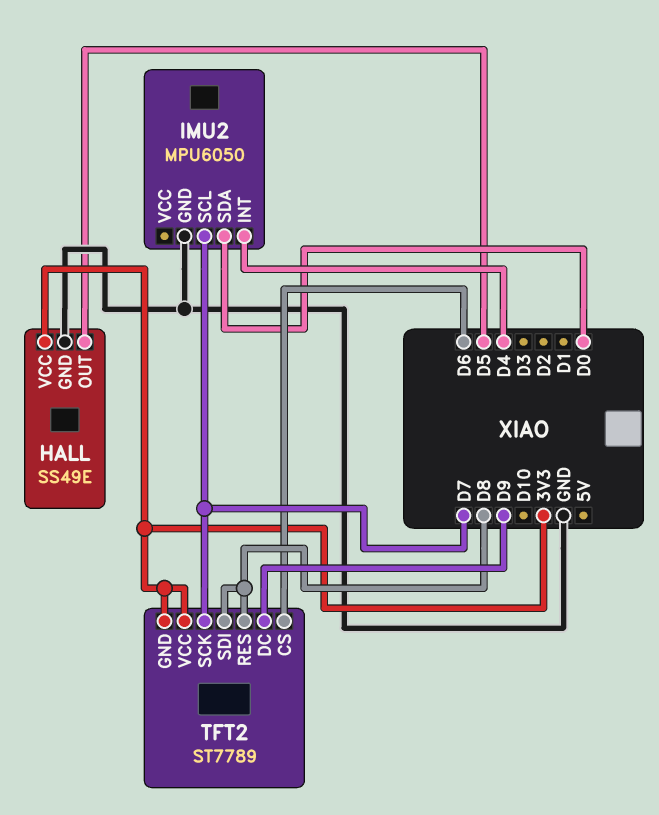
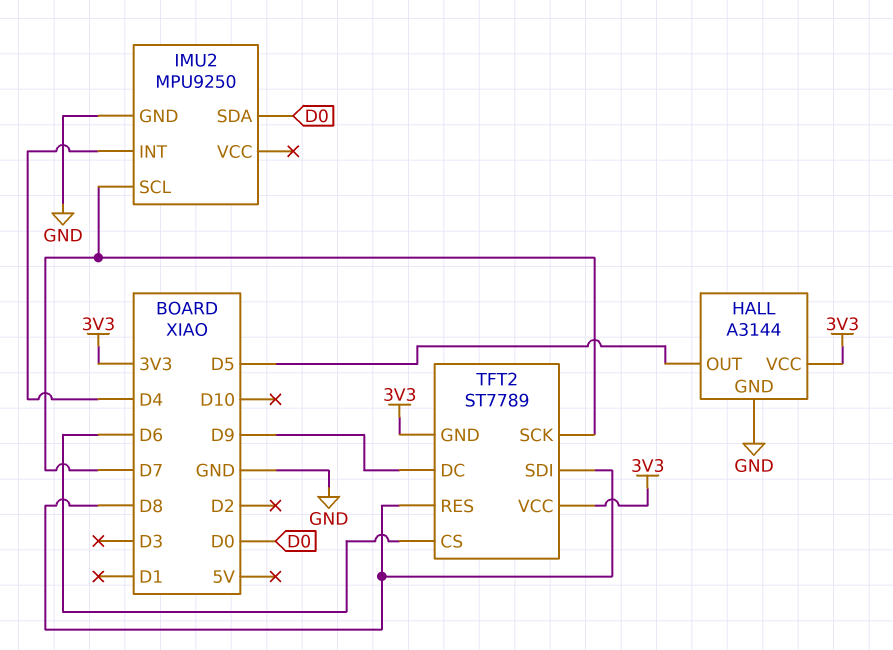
HALL: SS49E -> A3144
IMU2: MPU6050 -> MPU9250

